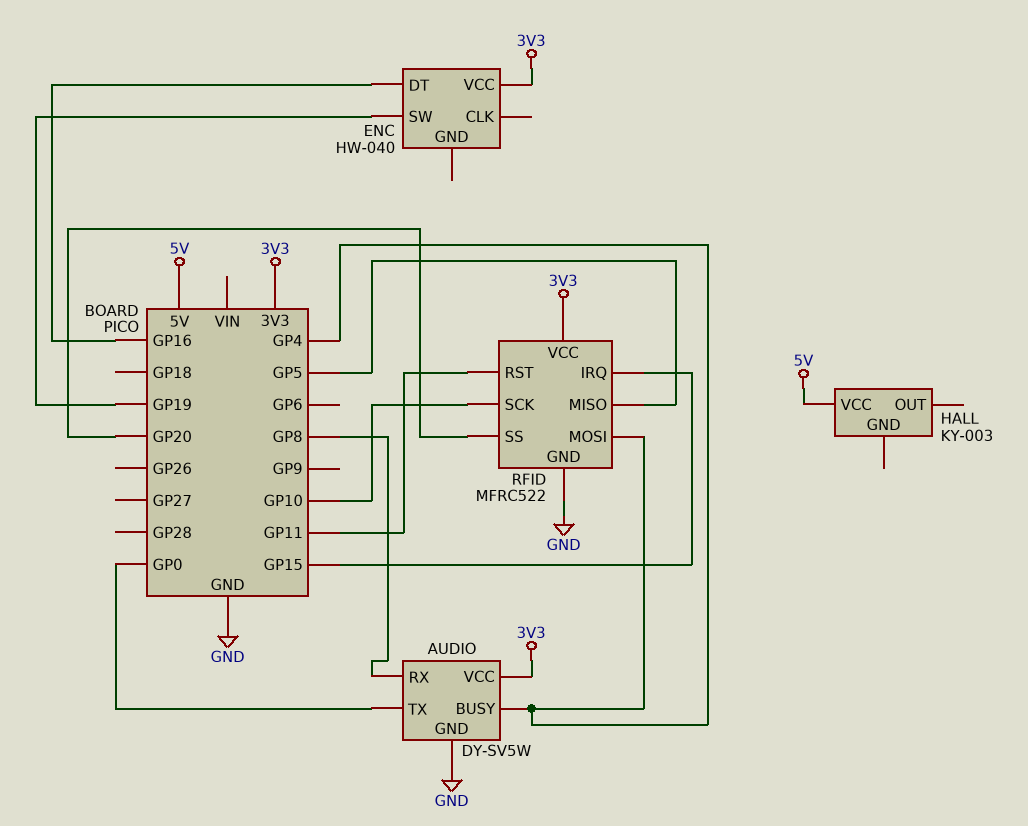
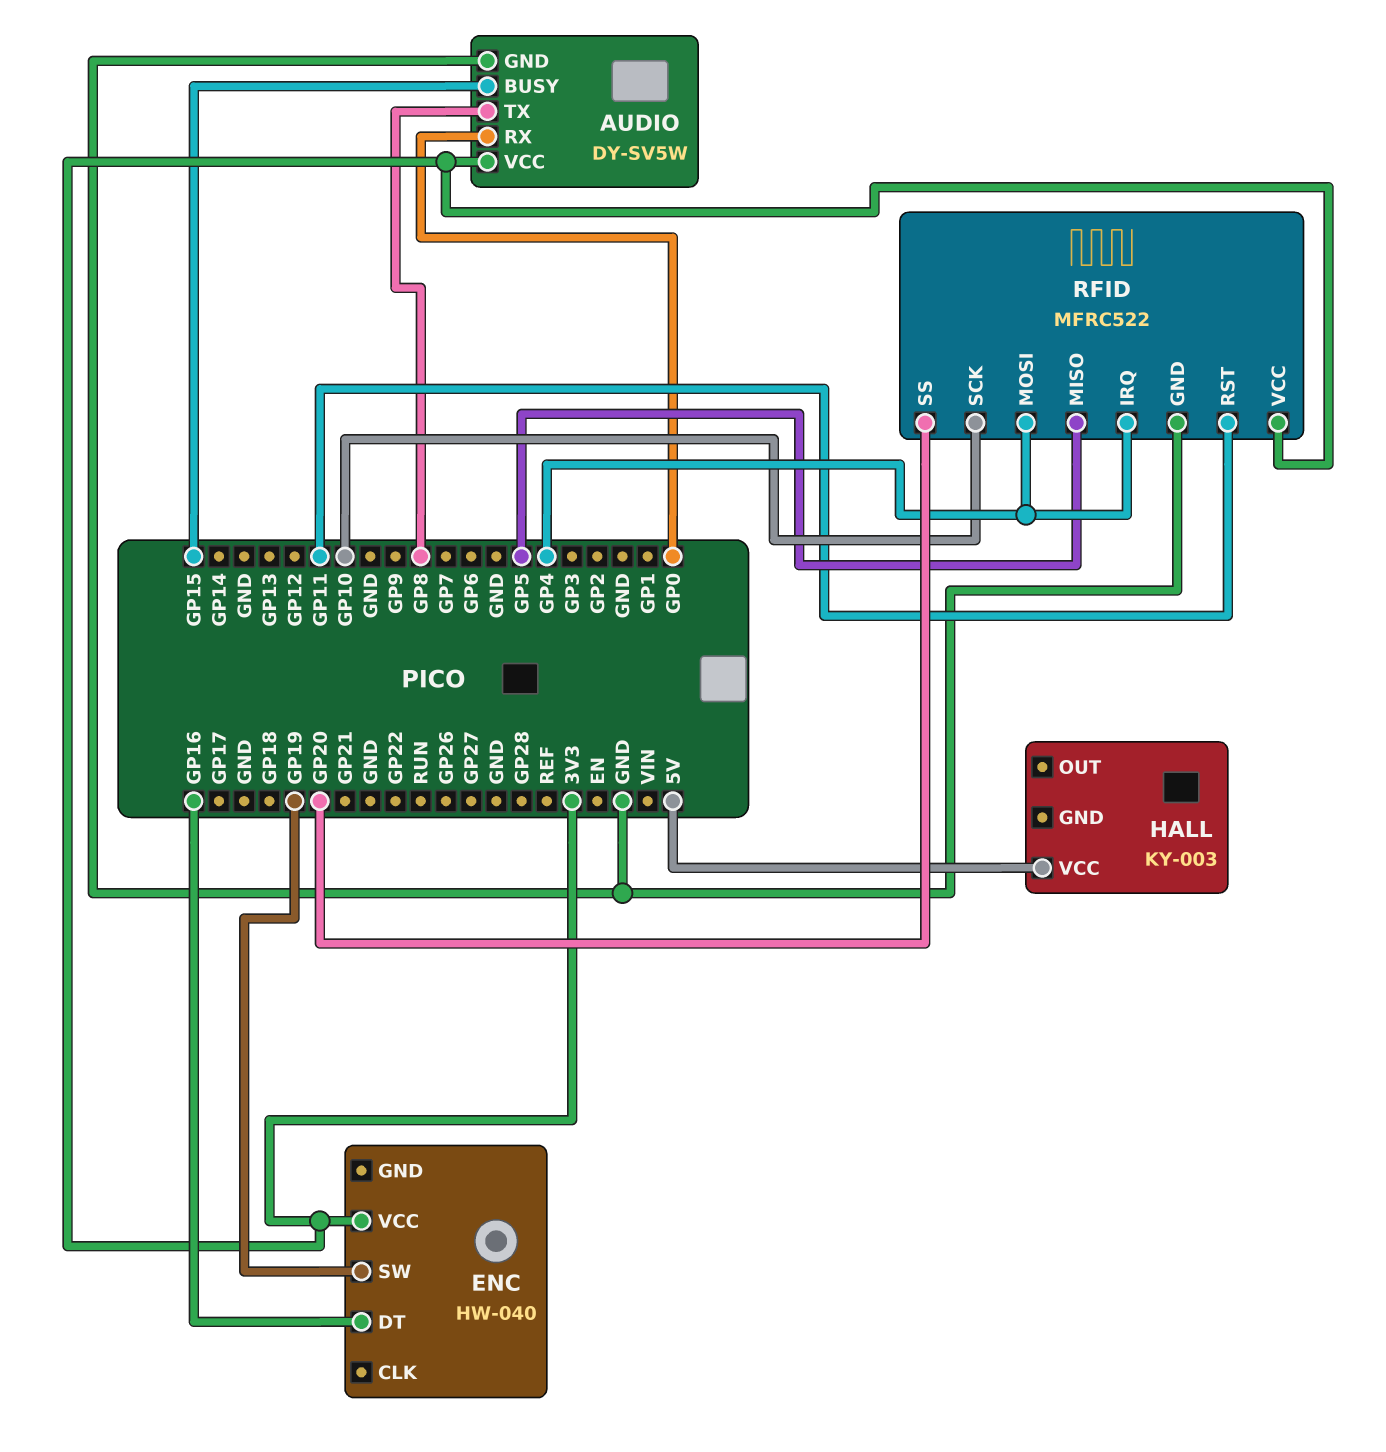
AUDIO pin BUSY: GP4 -> GP15
AUDIO pin RX: GP8 -> GP0
AUDIO pin TX: GP0 -> GP8
RFID pin IRQ: GP15 -> GP4

